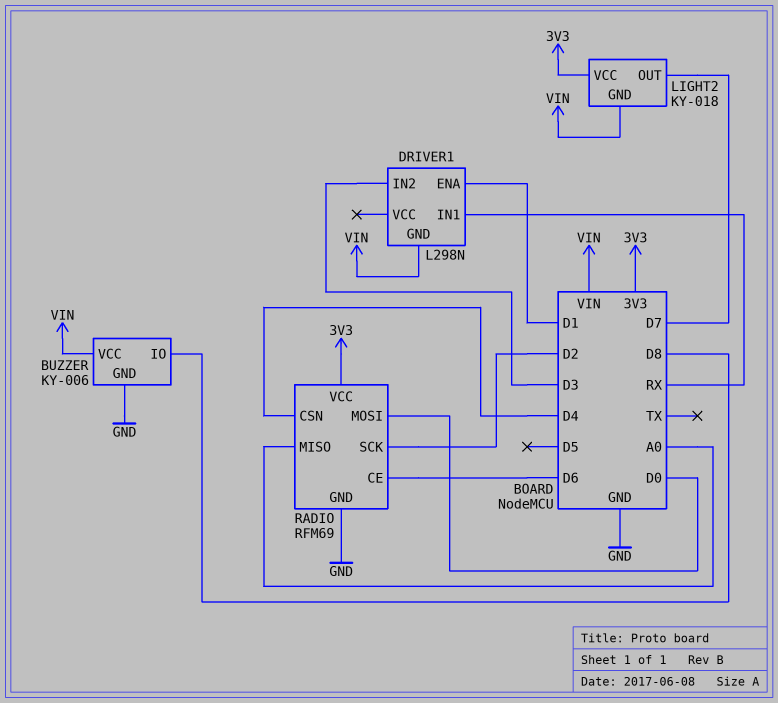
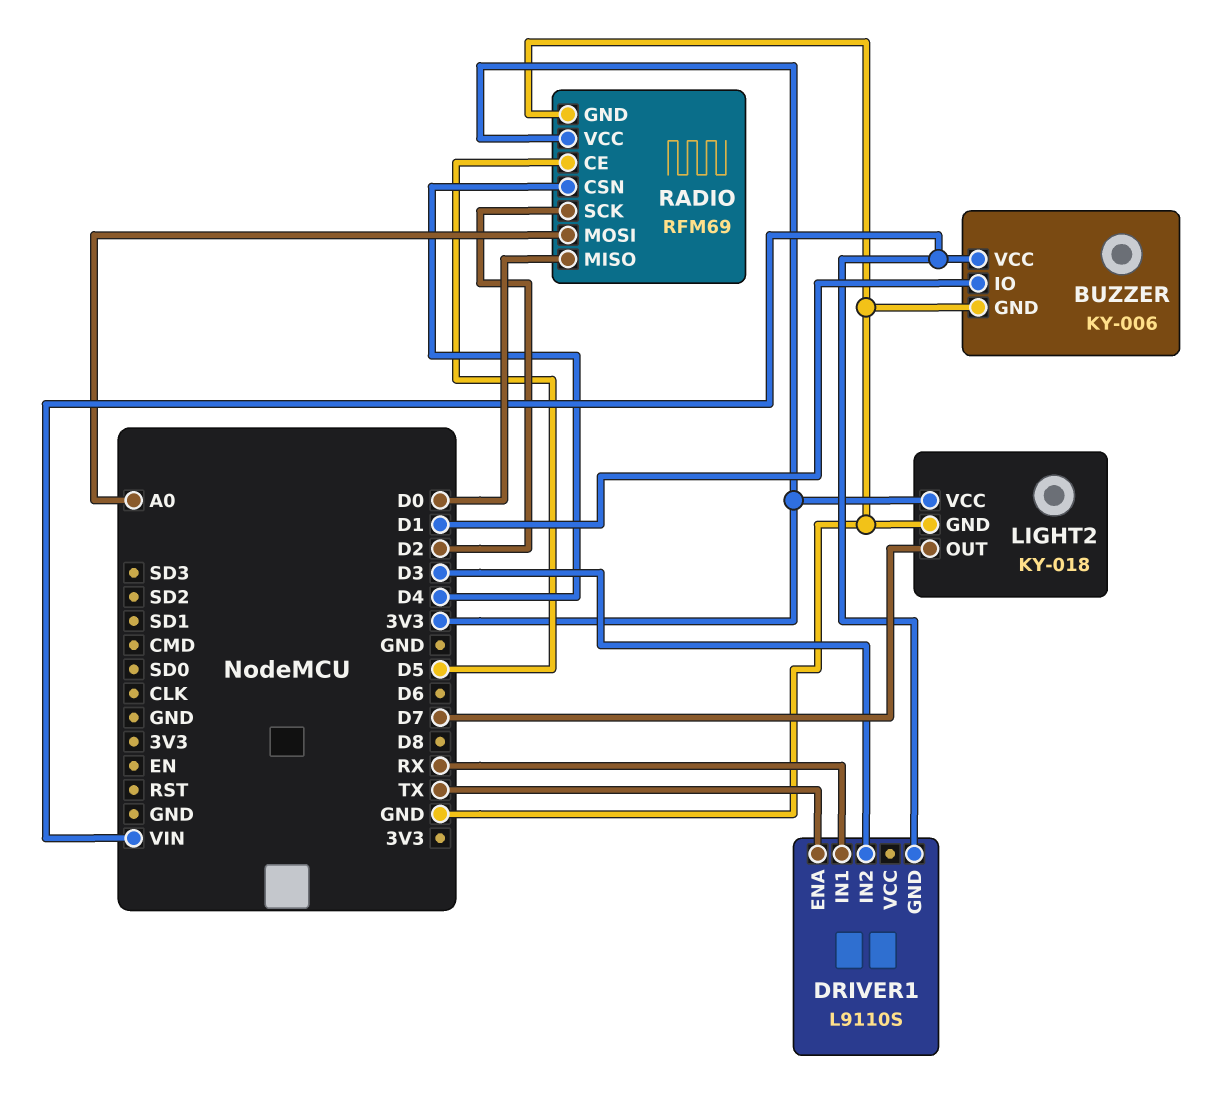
BUZZER pin IO: D8 -> D1
DRIVER1: L298N -> L9110S
DRIVER1 pin ENA: D1 -> TX
LIGHT2 pin GND: VIN -> GND
RADIO pin CE: D6 -> D5
RADIO pin MISO: A0 -> D0
RADIO pin MOSI: D0 -> A0

